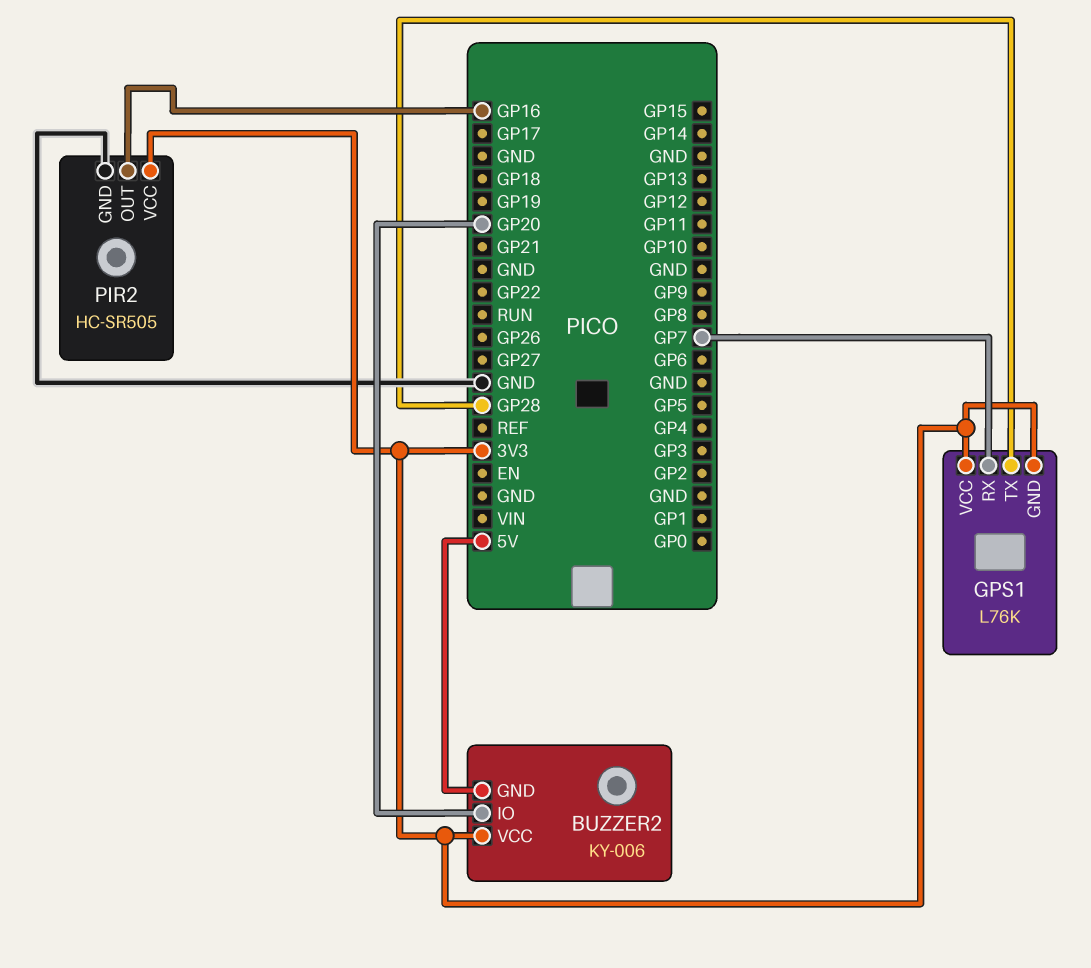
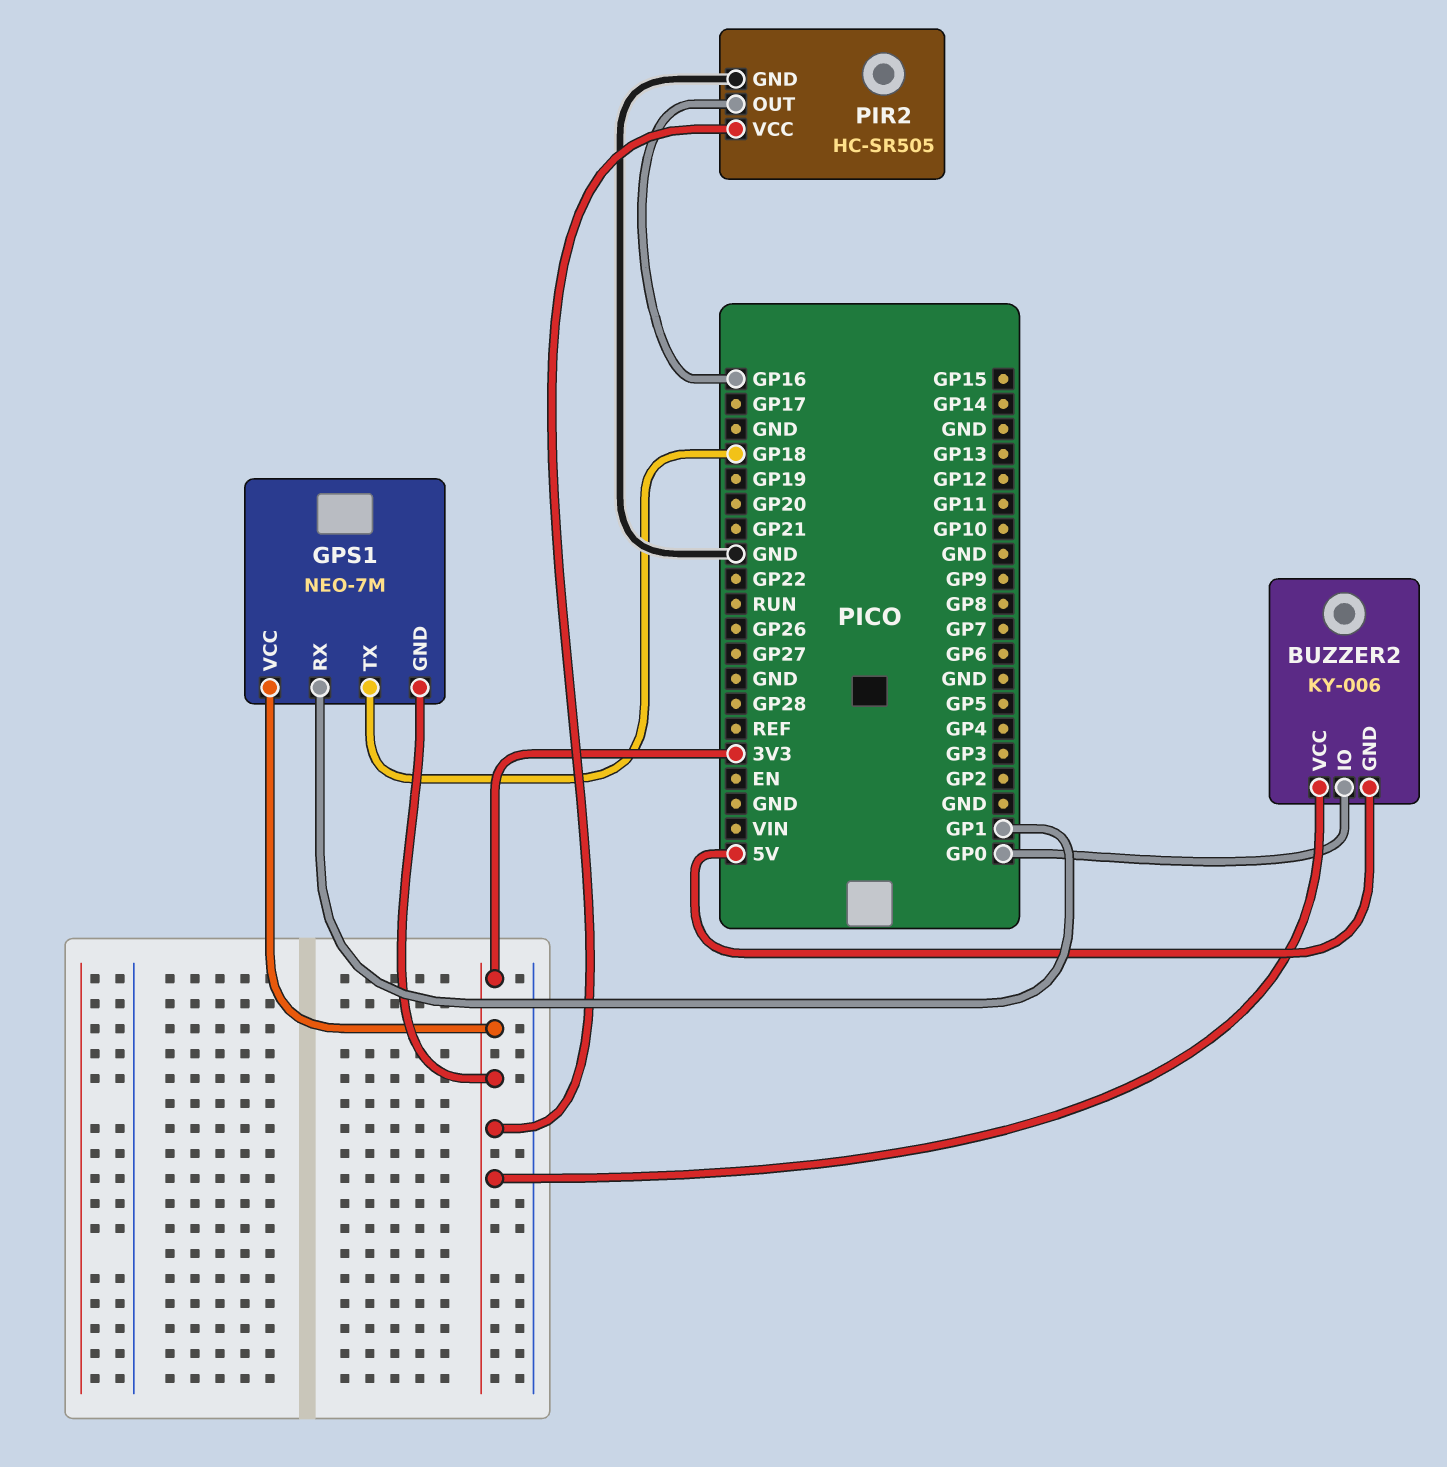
BUZZER2 pin IO: GP20 -> GP0
GPS1: L76K -> NEO-7M
GPS1 pin RX: GP7 -> GP1
GPS1 pin TX: GP28 -> GP18

